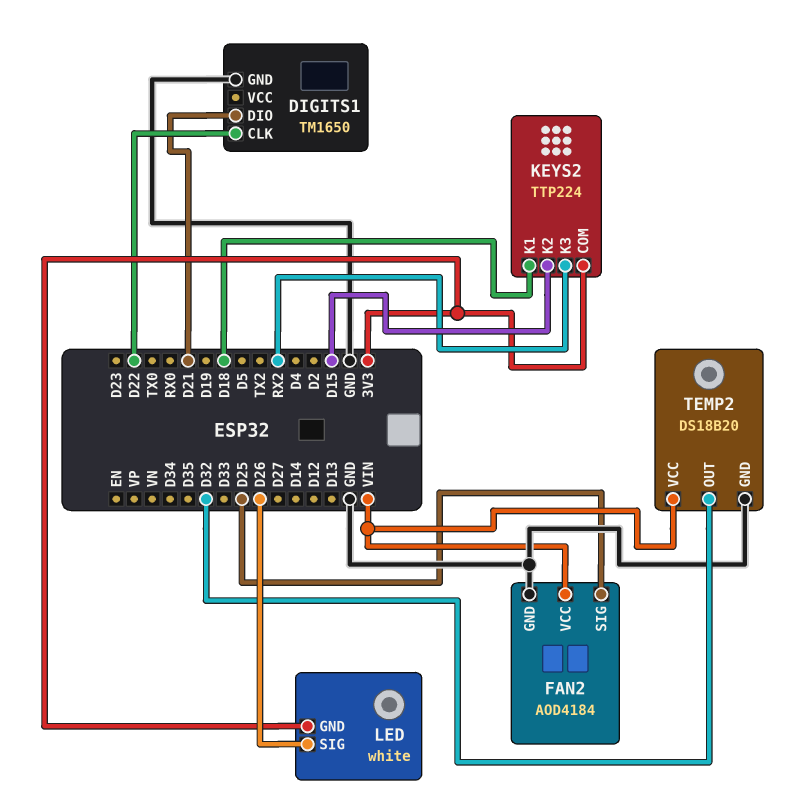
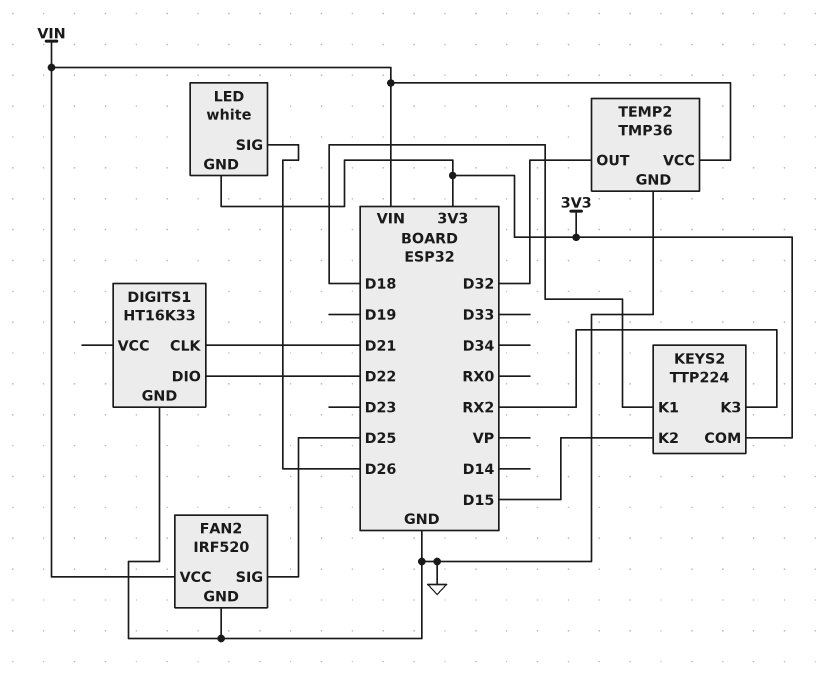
DIGITS1: TM1650 -> HT16K33
DIGITS1 pin CLK: D22 -> D21
DIGITS1 pin DIO: D21 -> D22
FAN2: AOD4184 -> IRF520
TEMP2: DS18B20 -> TMP36

